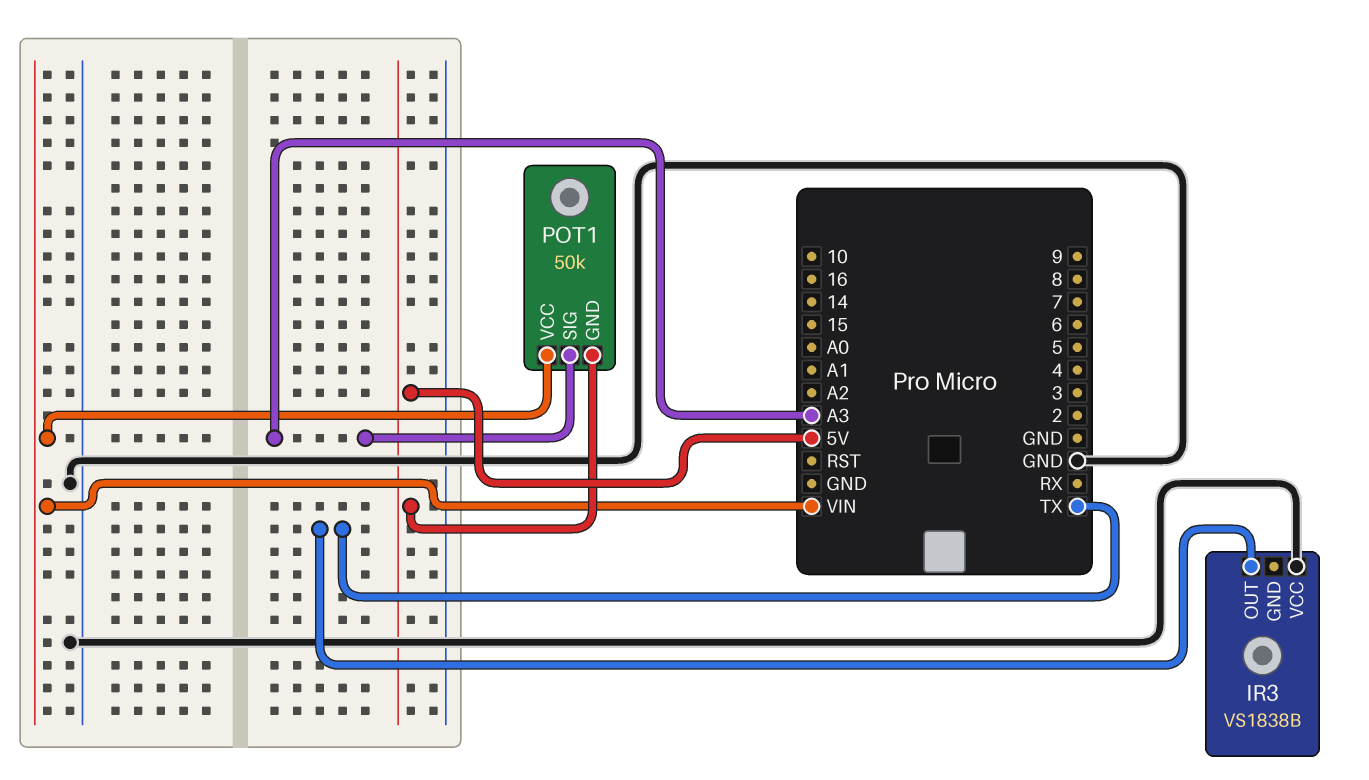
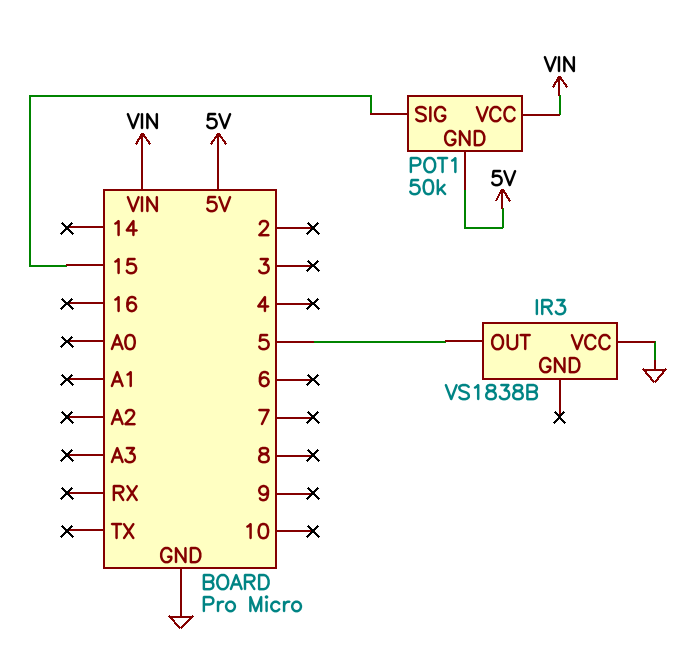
IR3 pin OUT: TX -> 5
POT1 pin SIG: A3 -> 15

